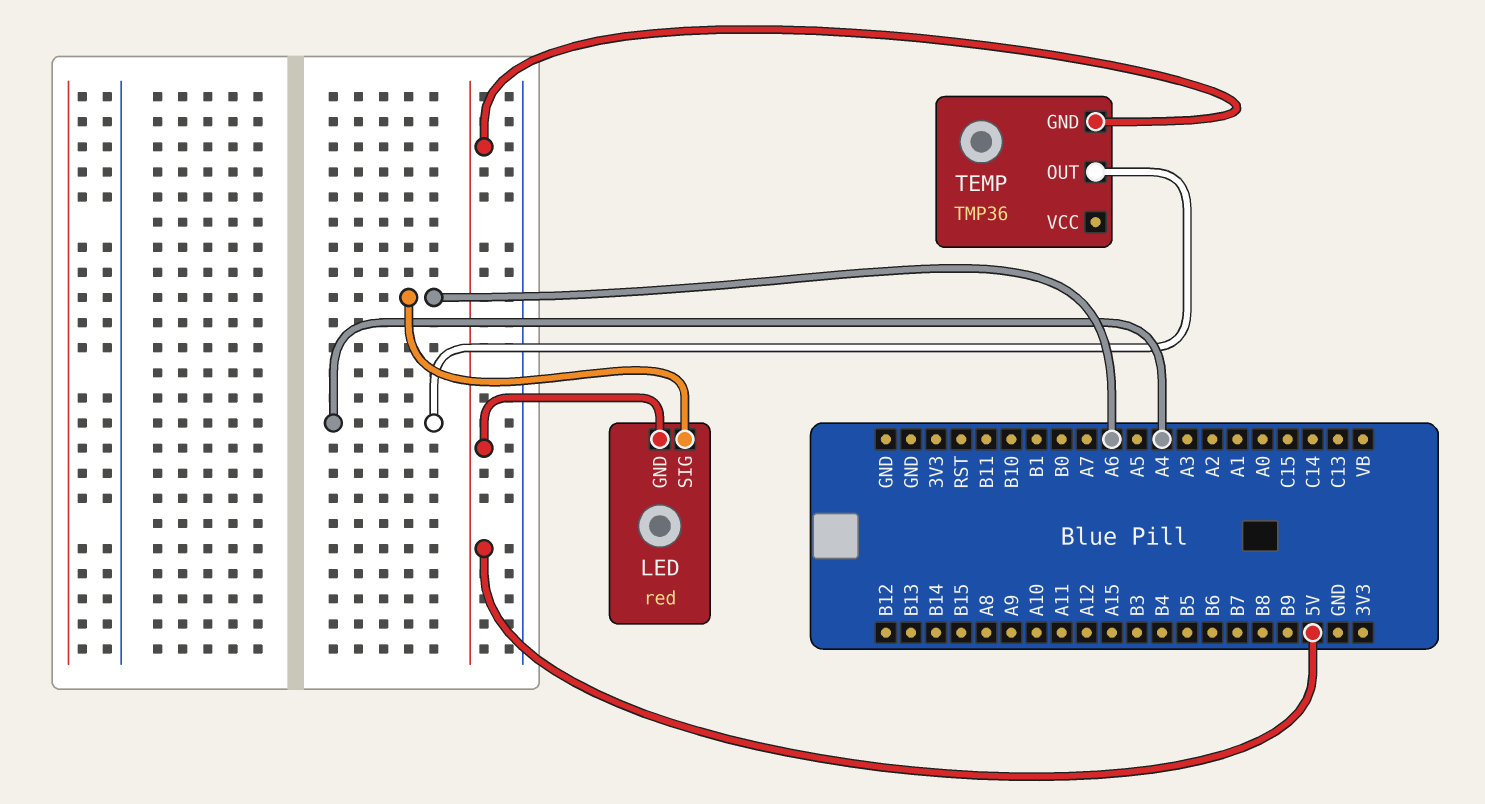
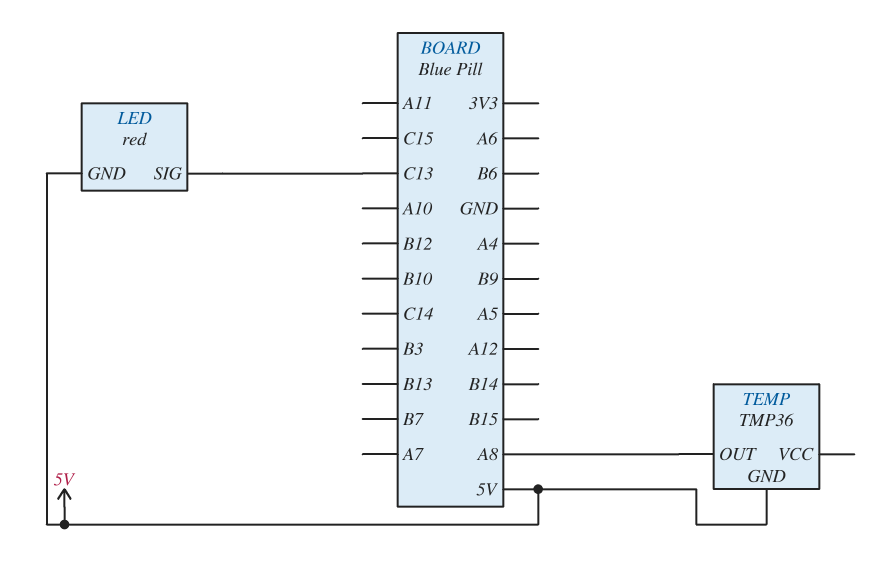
LED pin SIG: A6 -> C13
TEMP pin OUT: A4 -> A8

